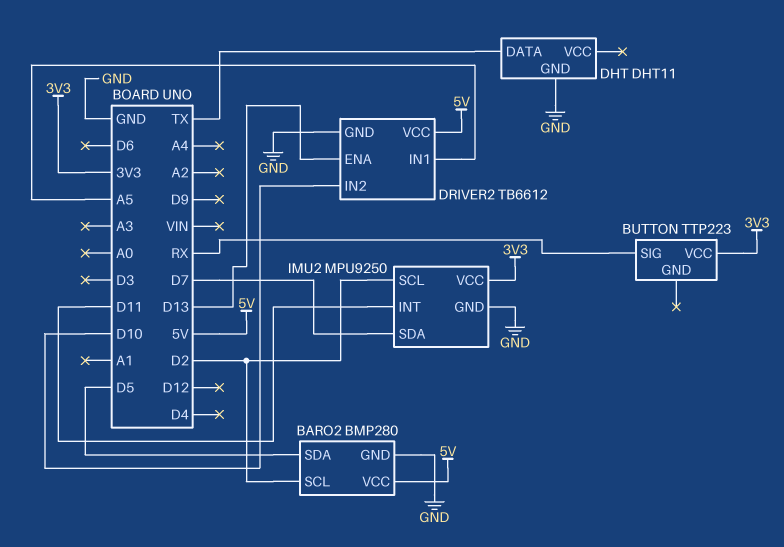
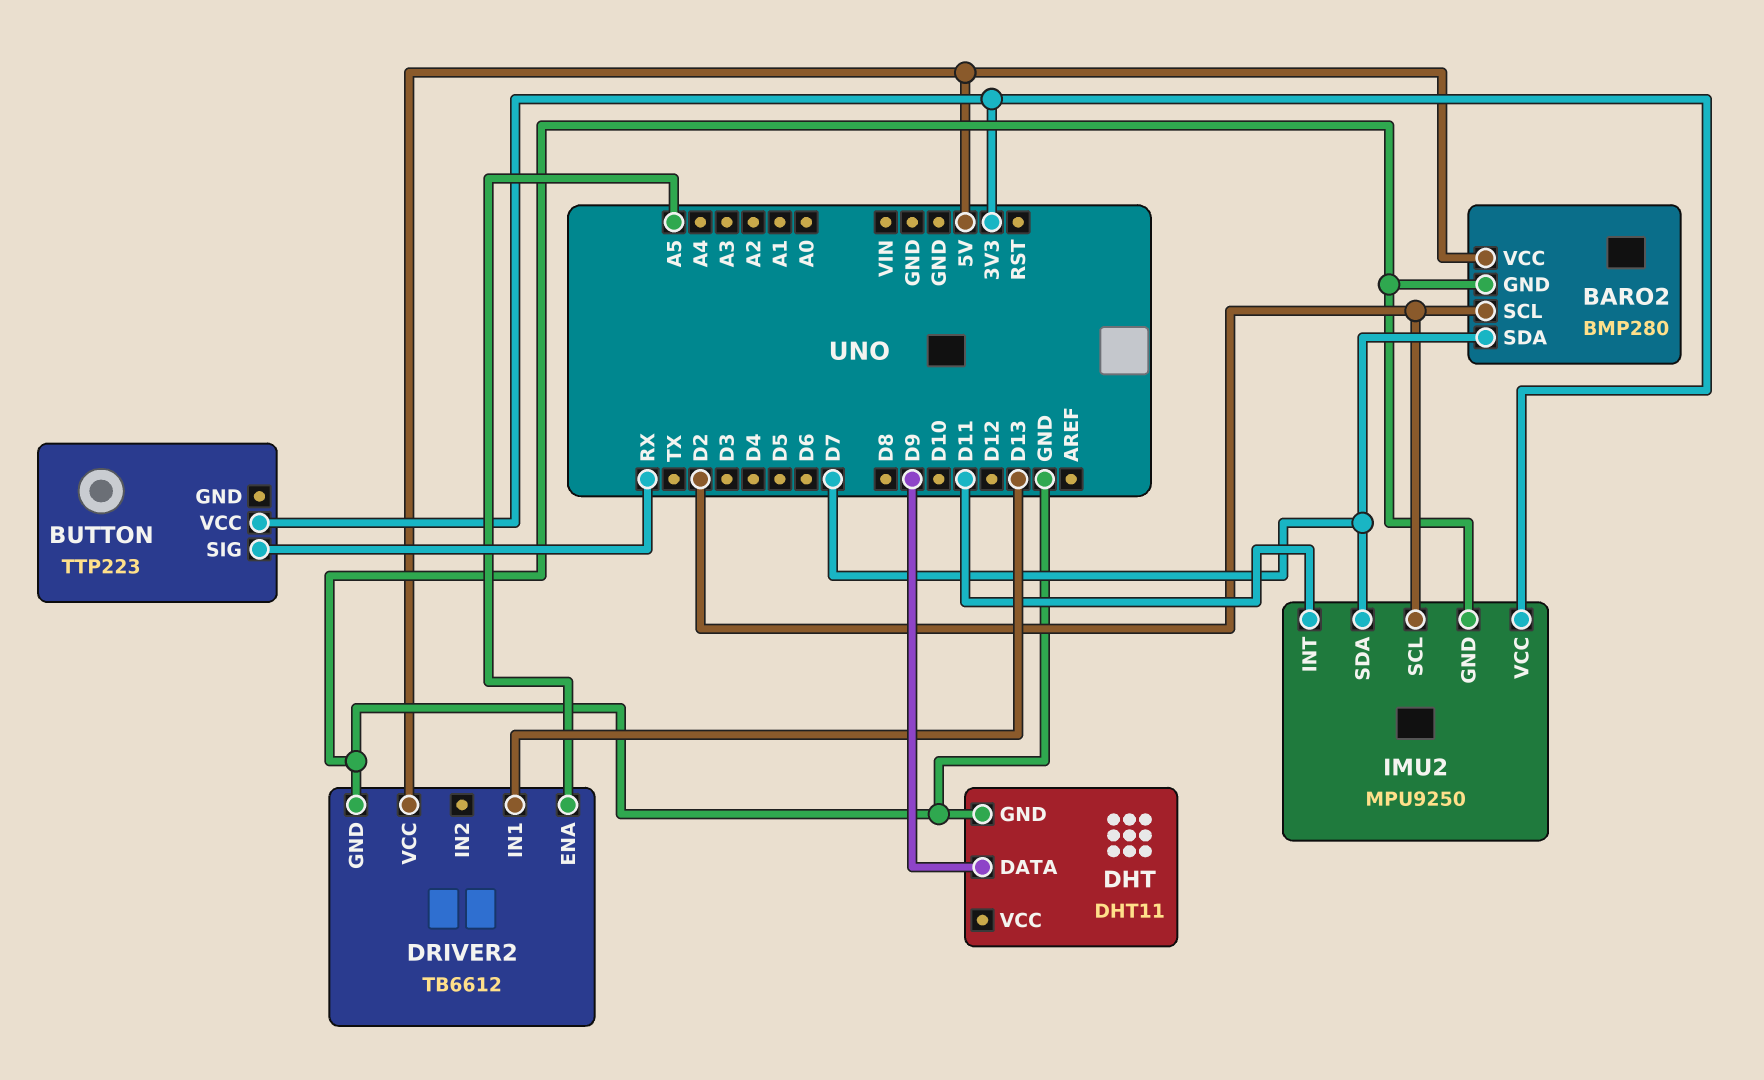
BARO2 pin SDA: D5 -> D7
DHT pin DATA: TX -> D9
DRIVER2 pin ENA: D13 -> A5
DRIVER2 pin IN1: A5 -> D13
DRIVER2 pin IN2: D10 -> none

